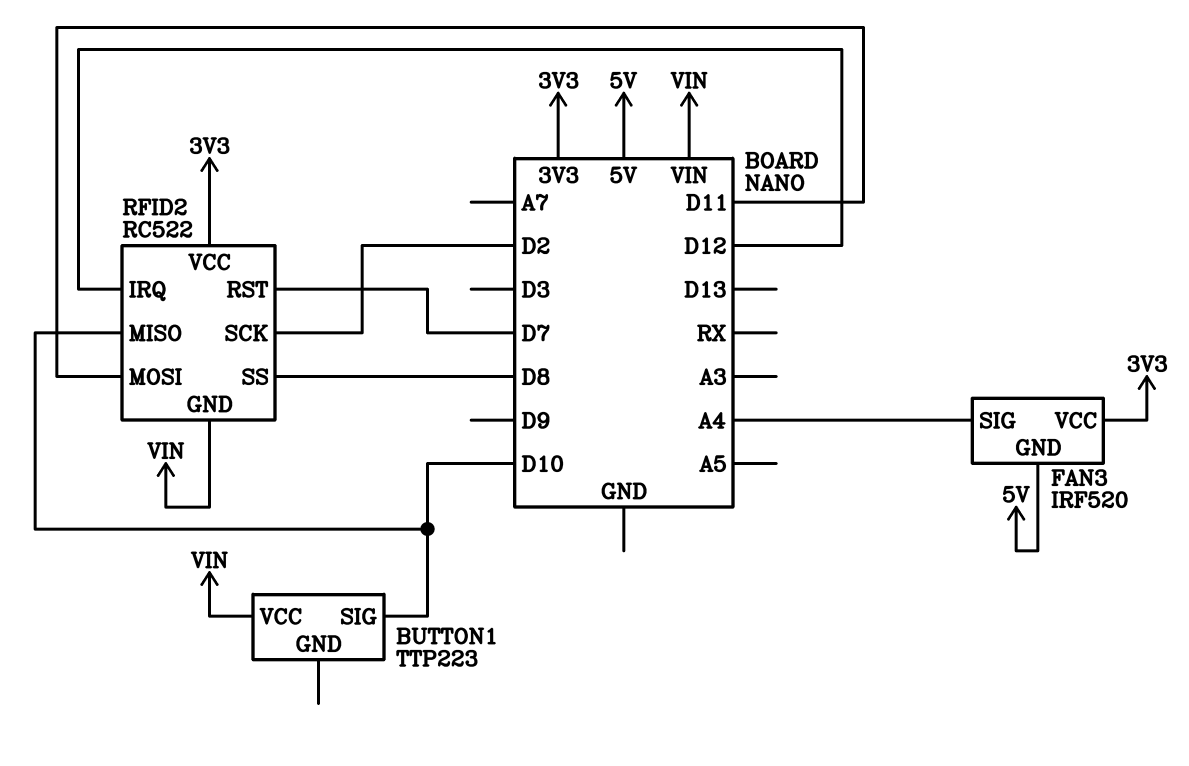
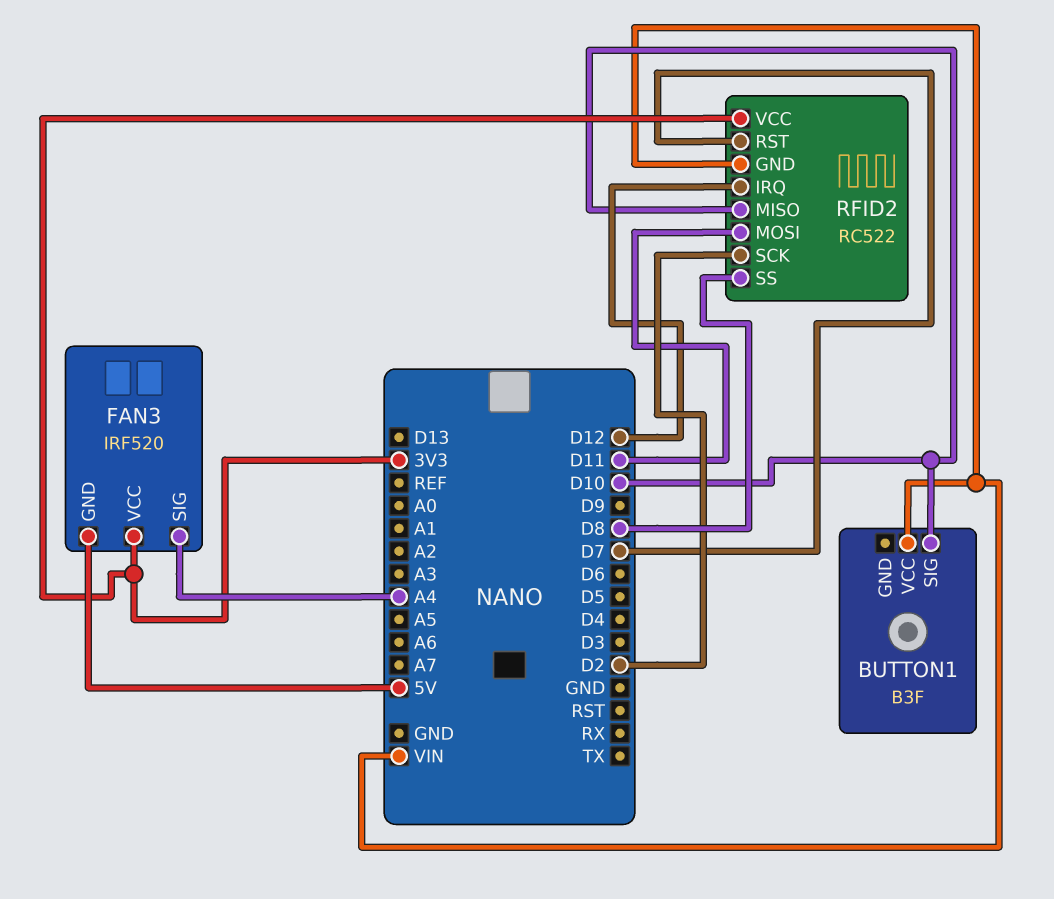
BUTTON1: TTP223 -> B3F

